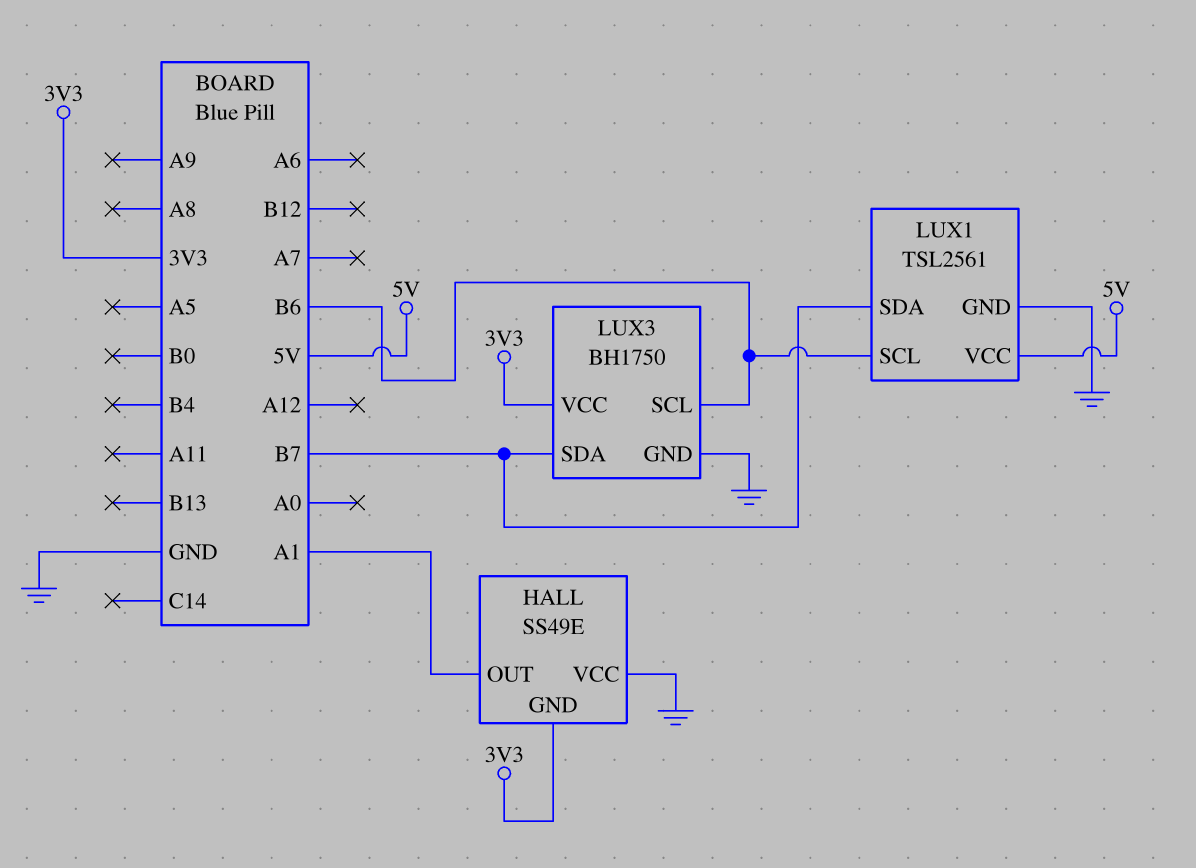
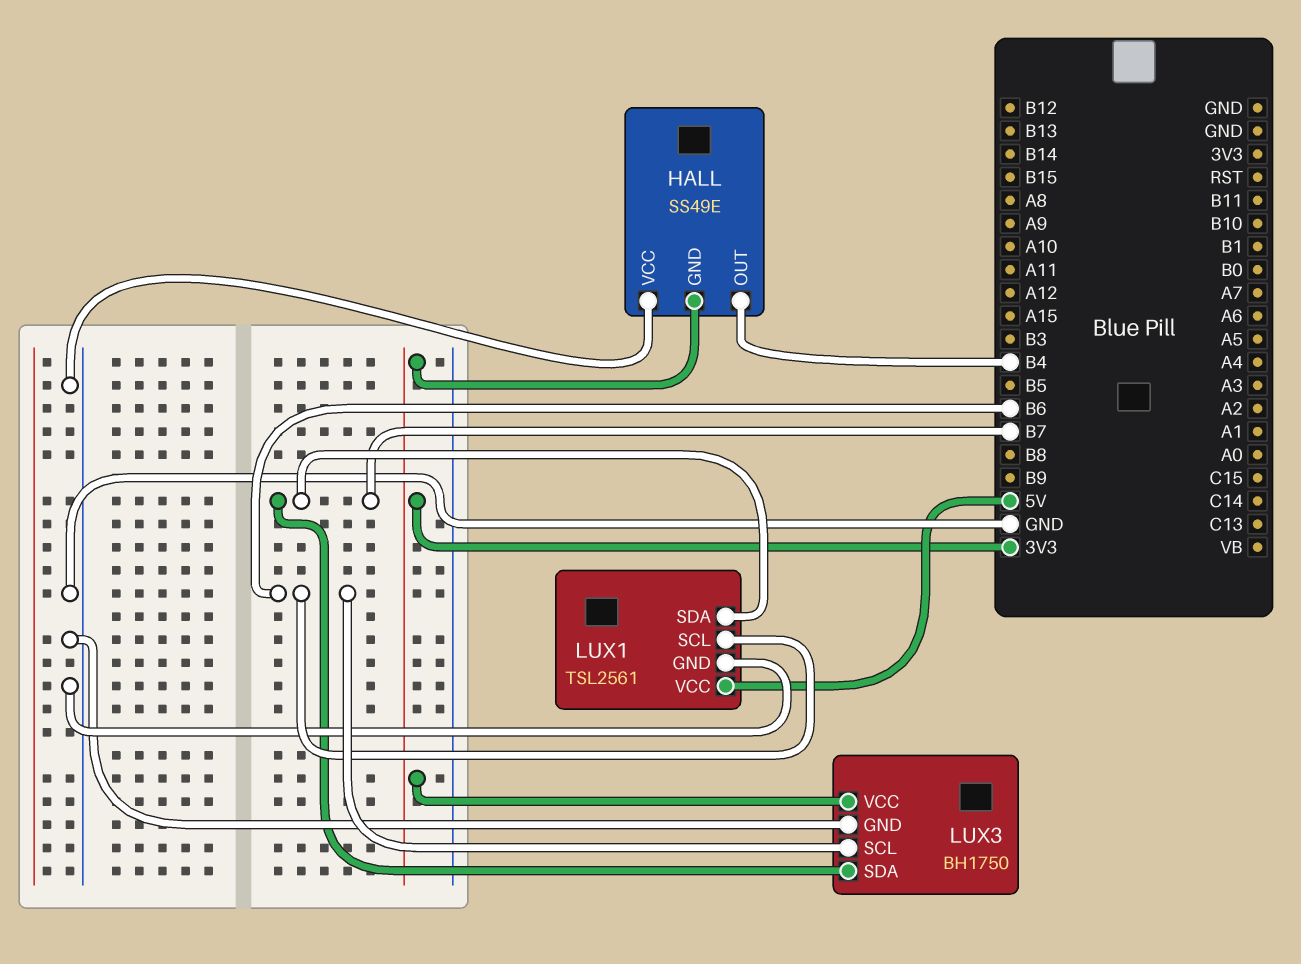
HALL pin OUT: A1 -> B4

